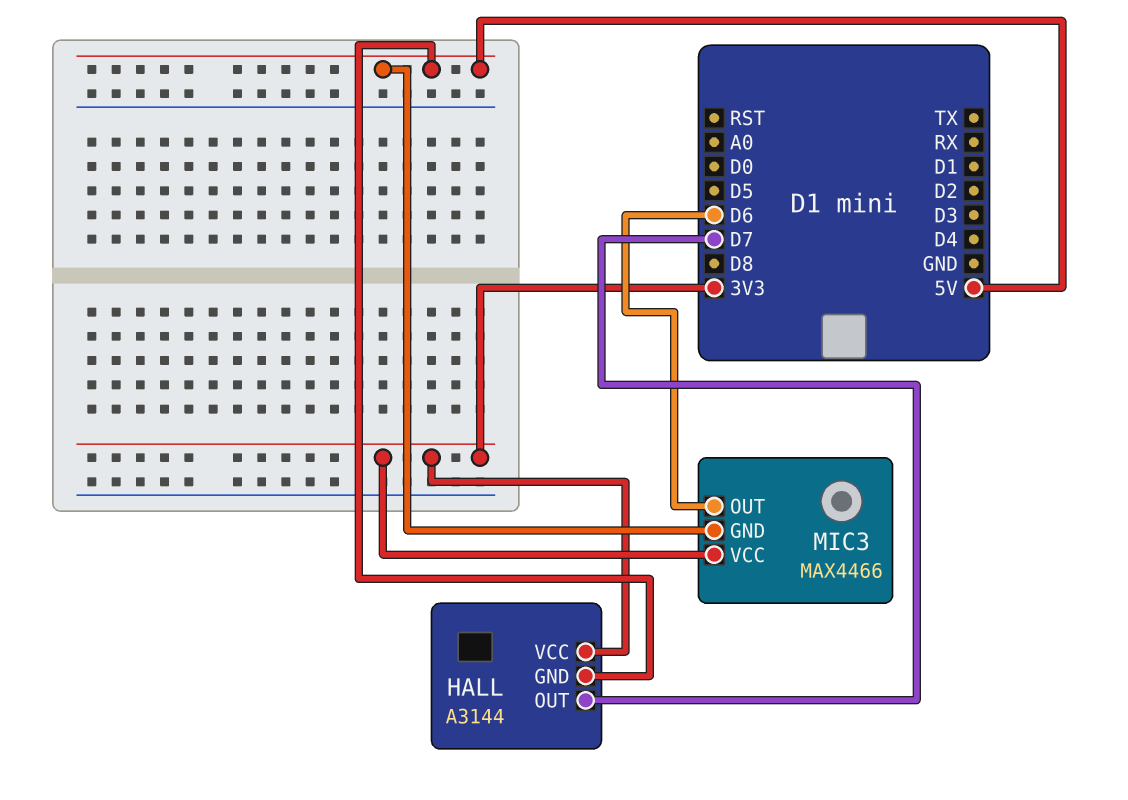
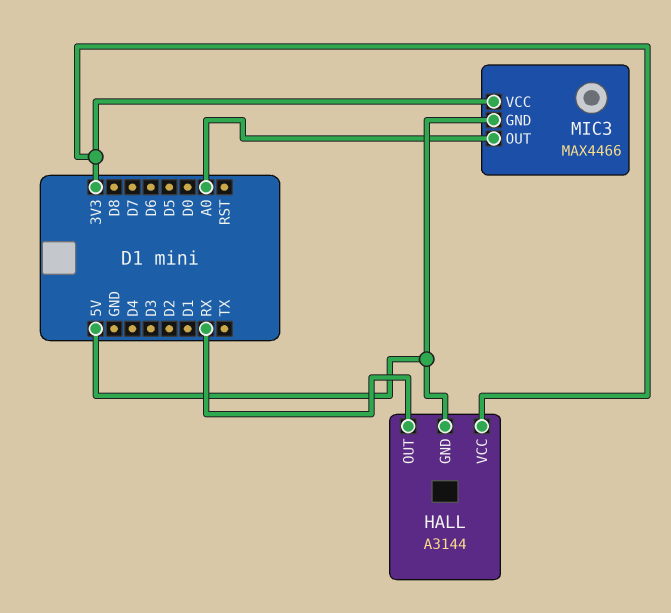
HALL pin OUT: D7 -> RX
MIC3 pin OUT: D6 -> A0

